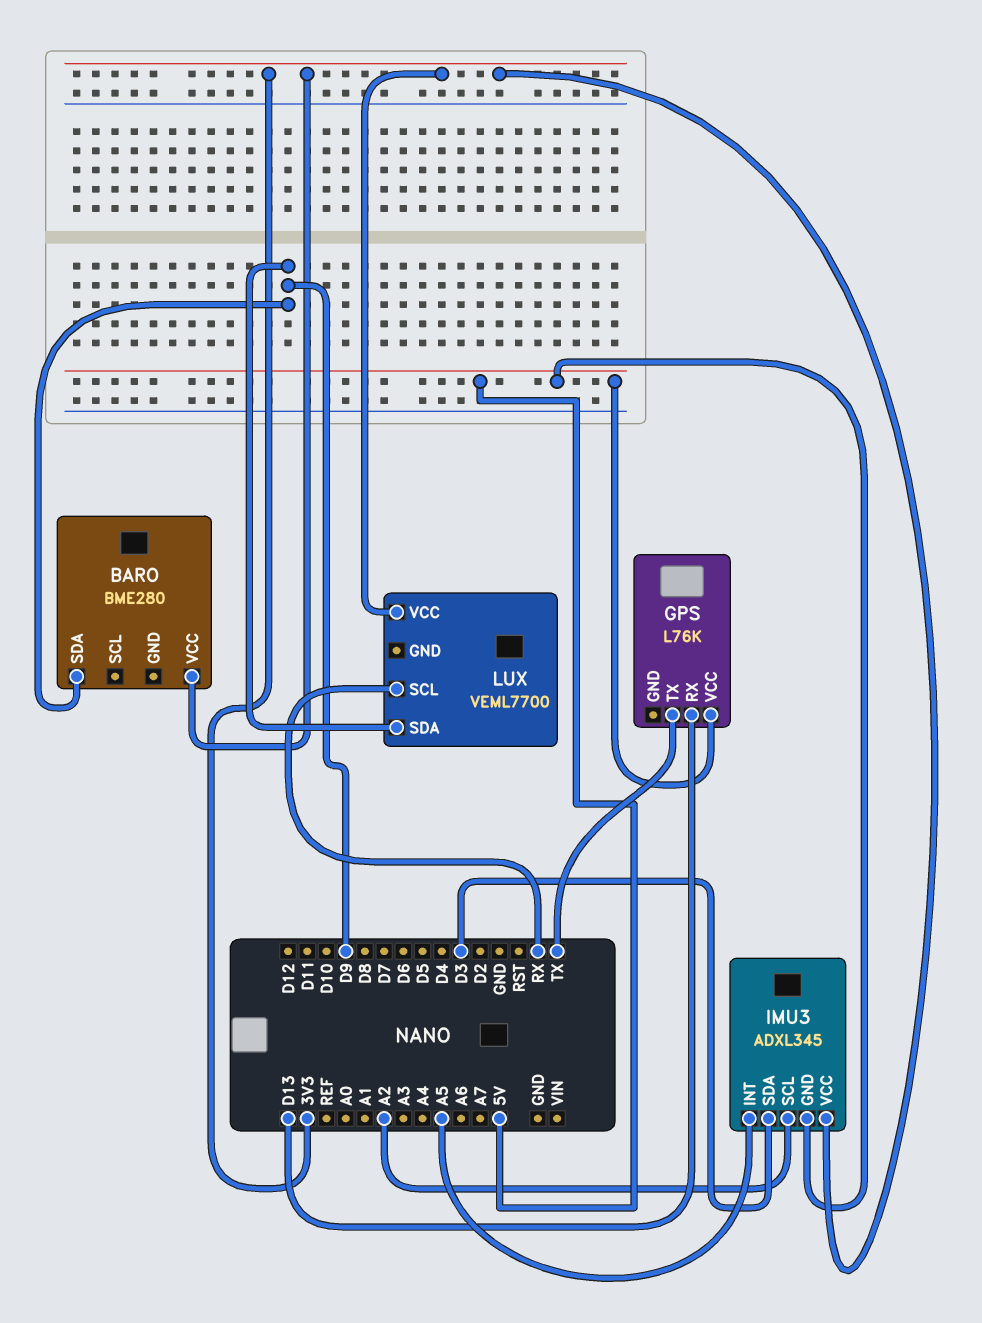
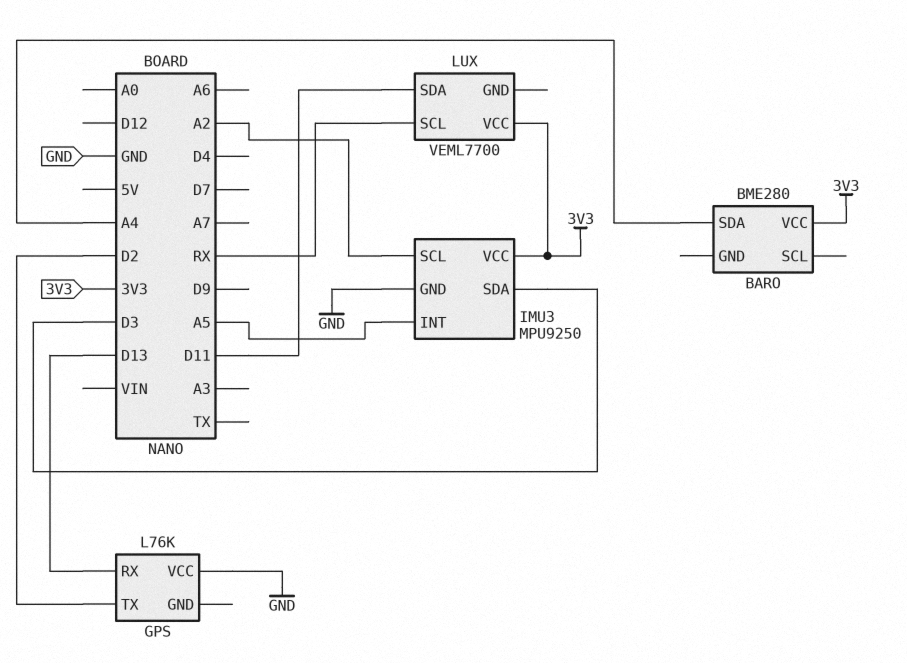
BARO pin SDA: D9 -> A4
GPS pin TX: TX -> D2
GPS pin VCC: 5V -> GND
IMU3: ADXL345 -> MPU9250
IMU3 pin GND: 5V -> GND
LUX pin SDA: D9 -> D11

